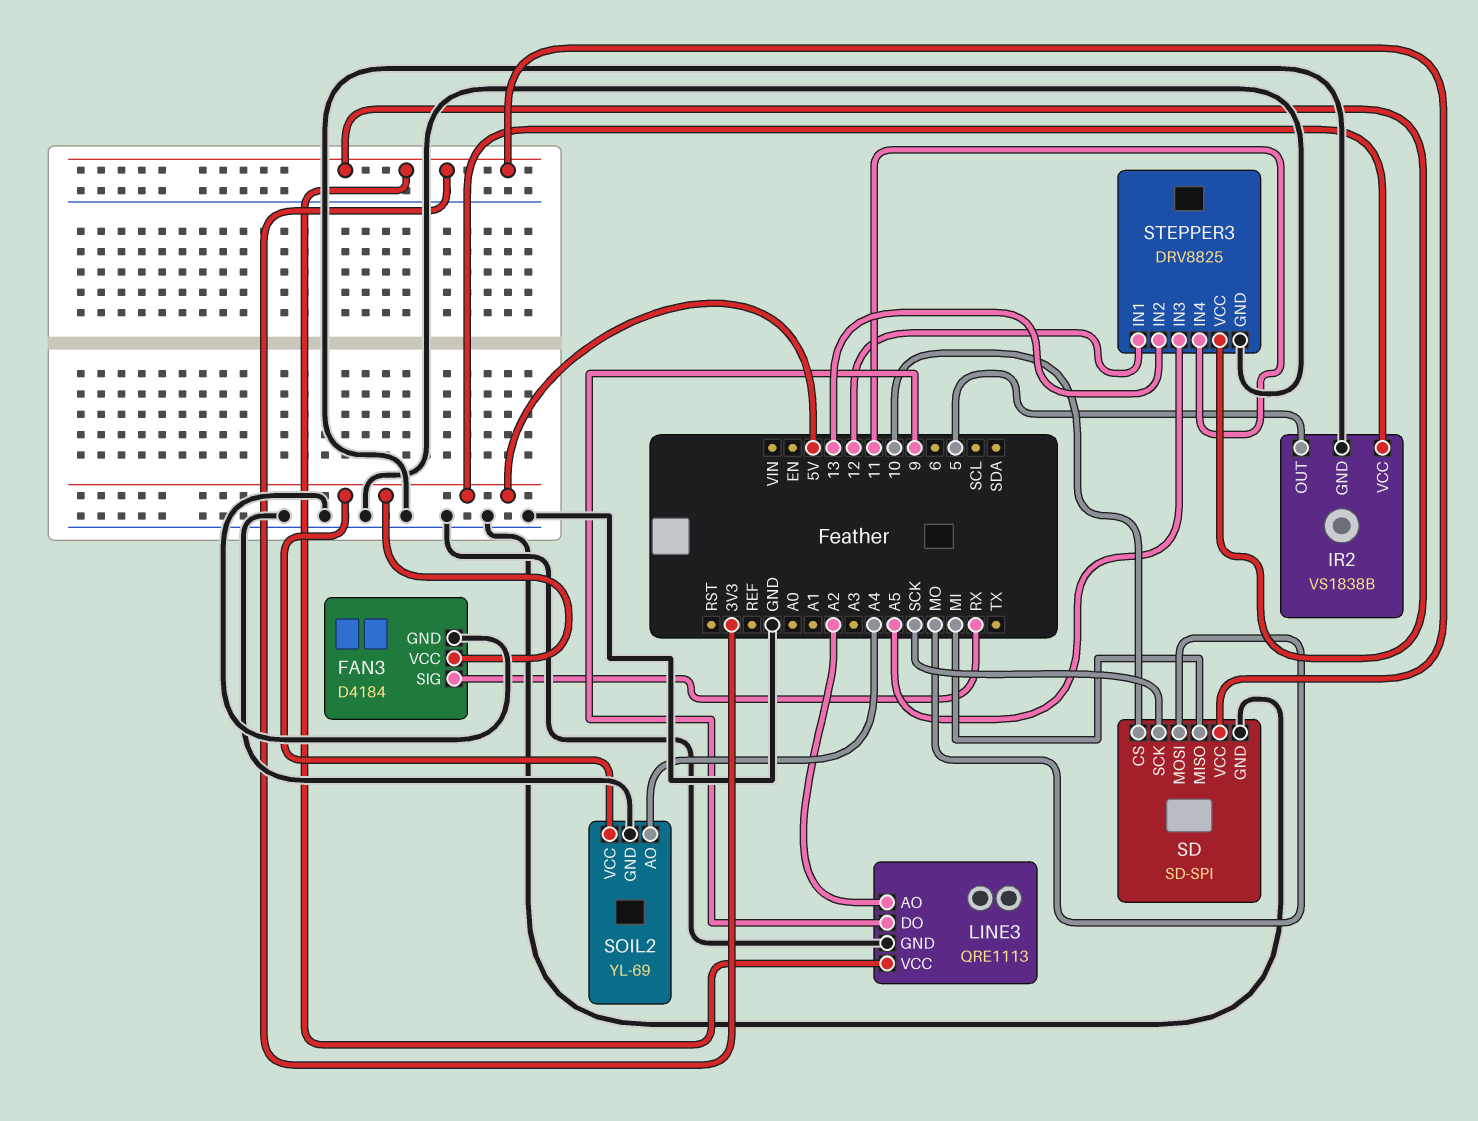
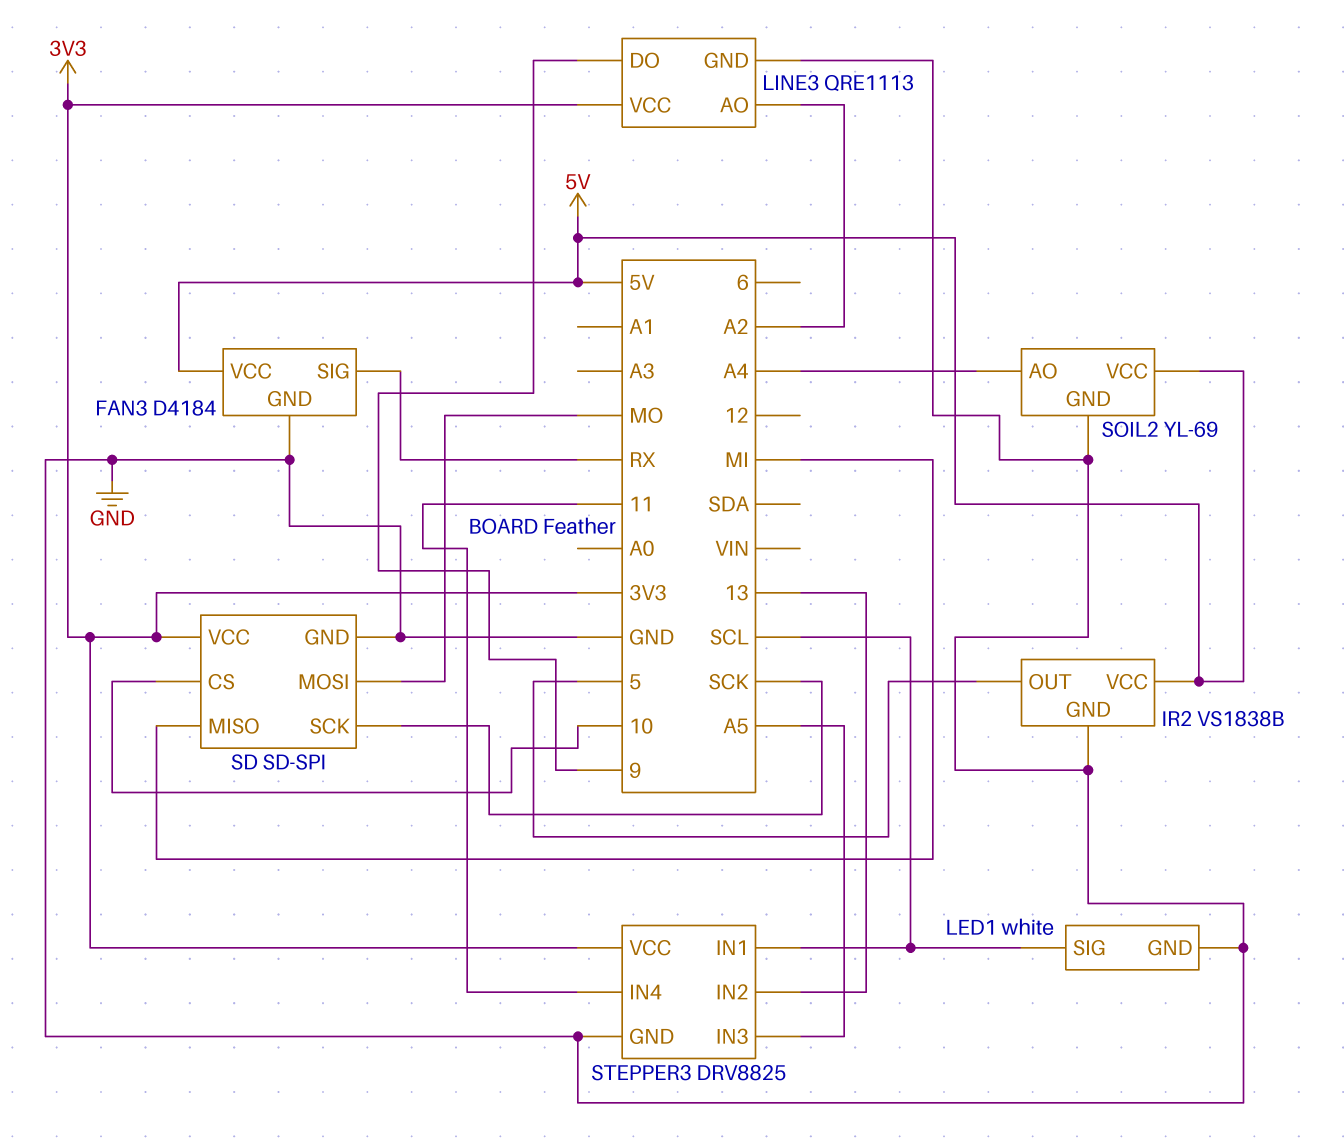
LED1: none -> white
LED1 pin GND: none -> GND
LED1 pin SIG: none -> SCL
STEPPER3 pin IN1: 12 -> SCL

